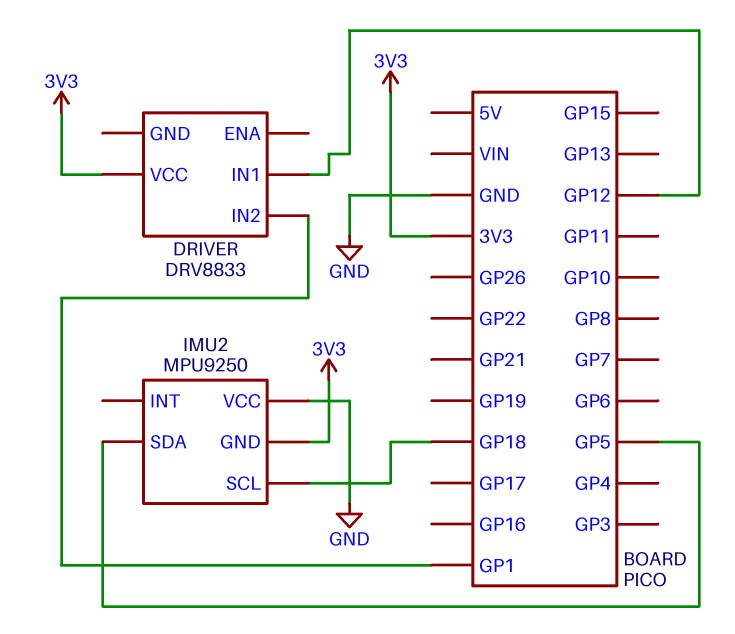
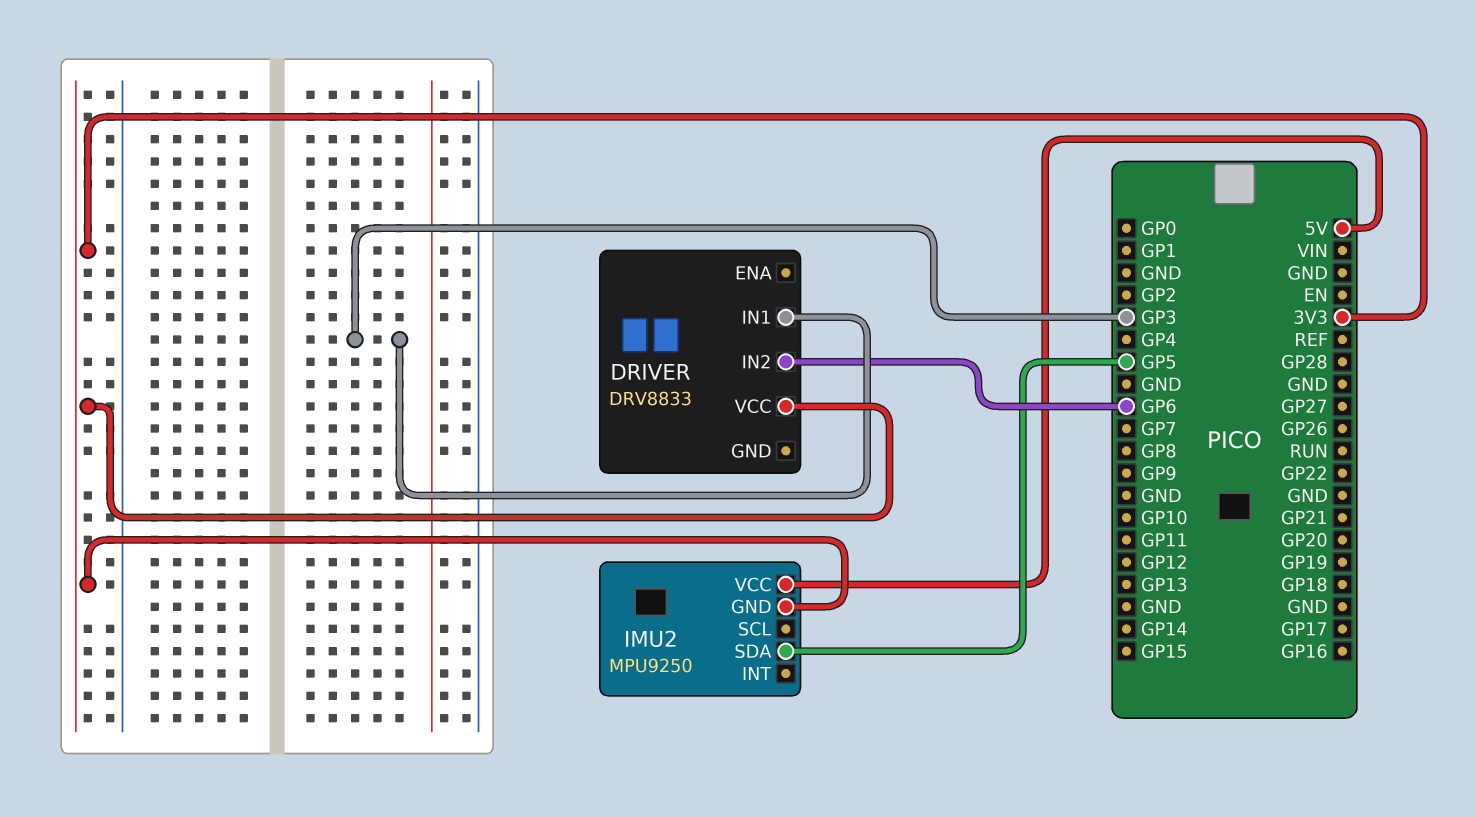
DRIVER pin IN1: GP12 -> GP3
DRIVER pin IN2: GP1 -> GP6
IMU2 pin SCL: GP18 -> none
IMU2 pin VCC: GND -> 5V

